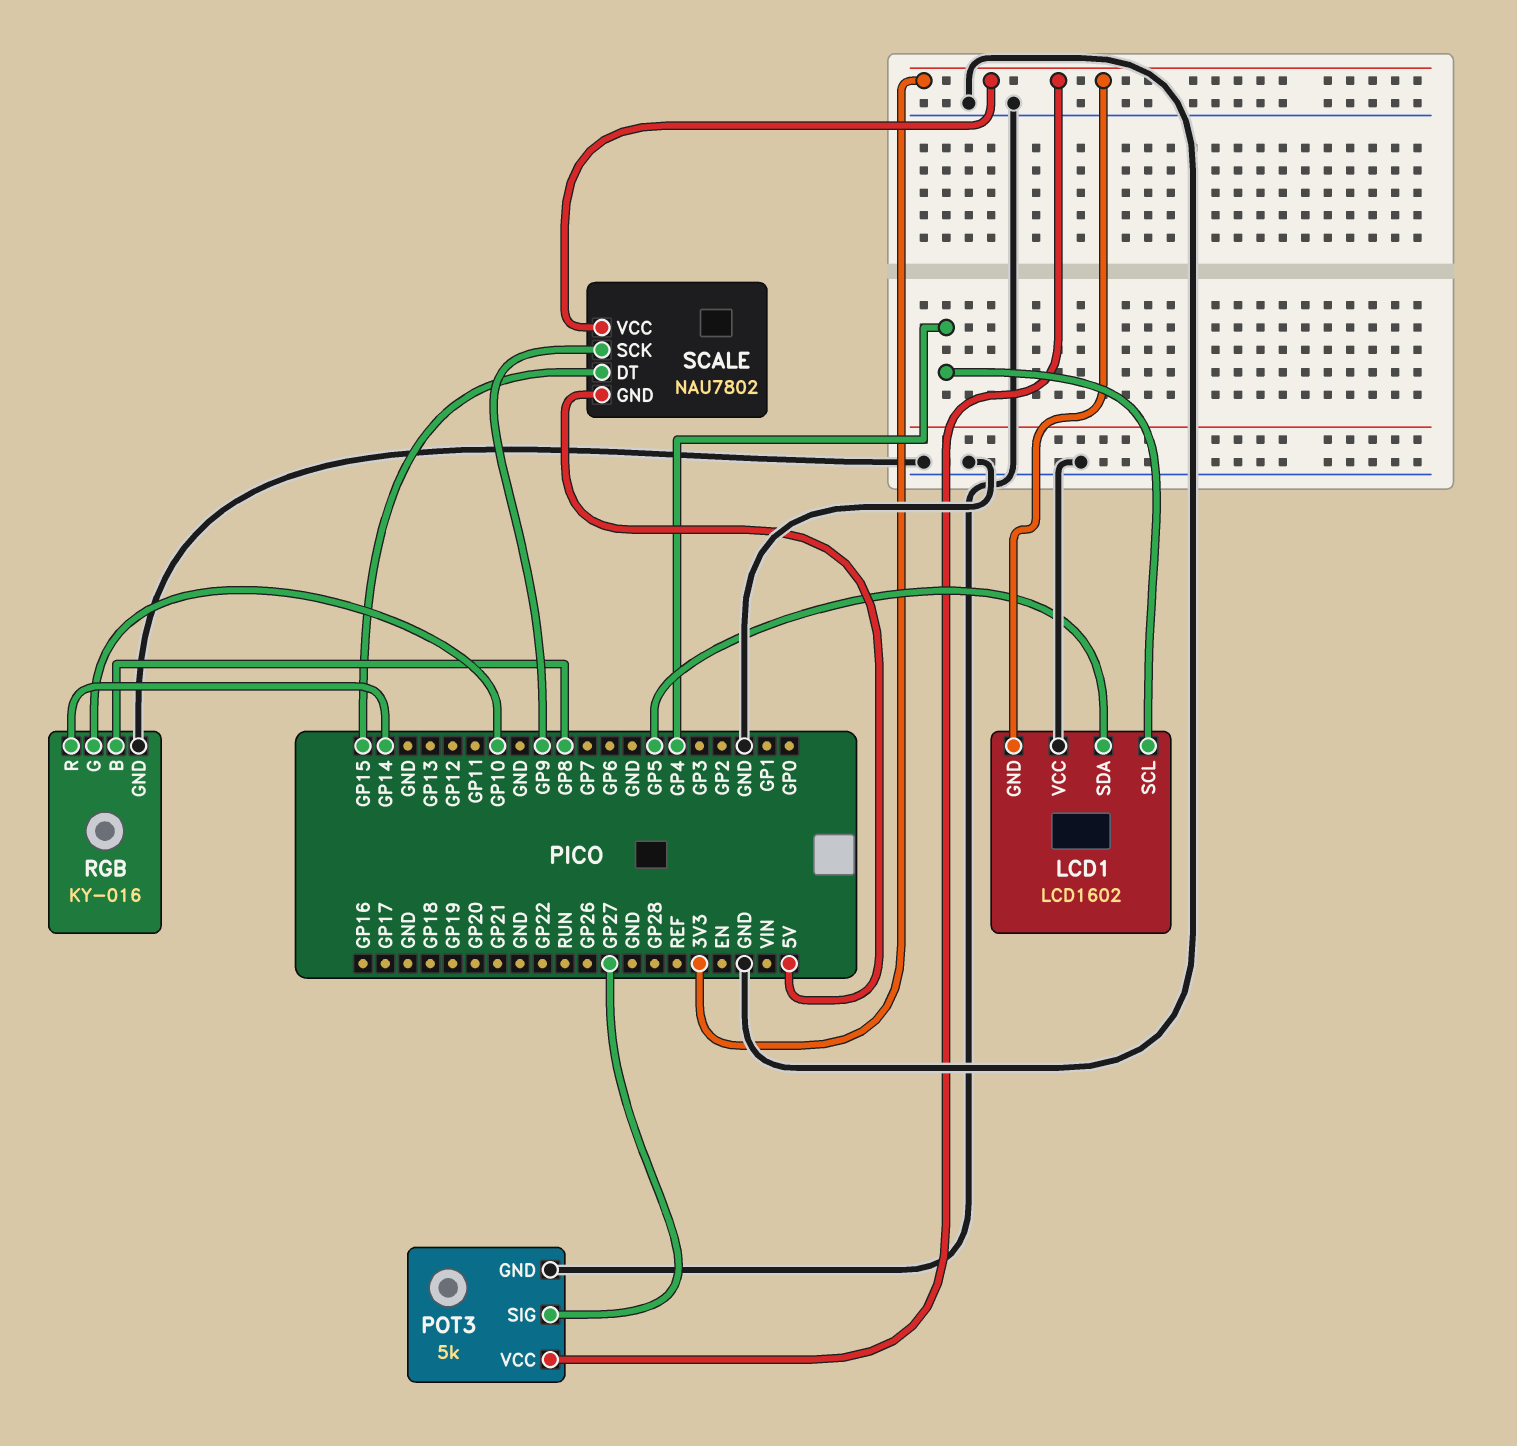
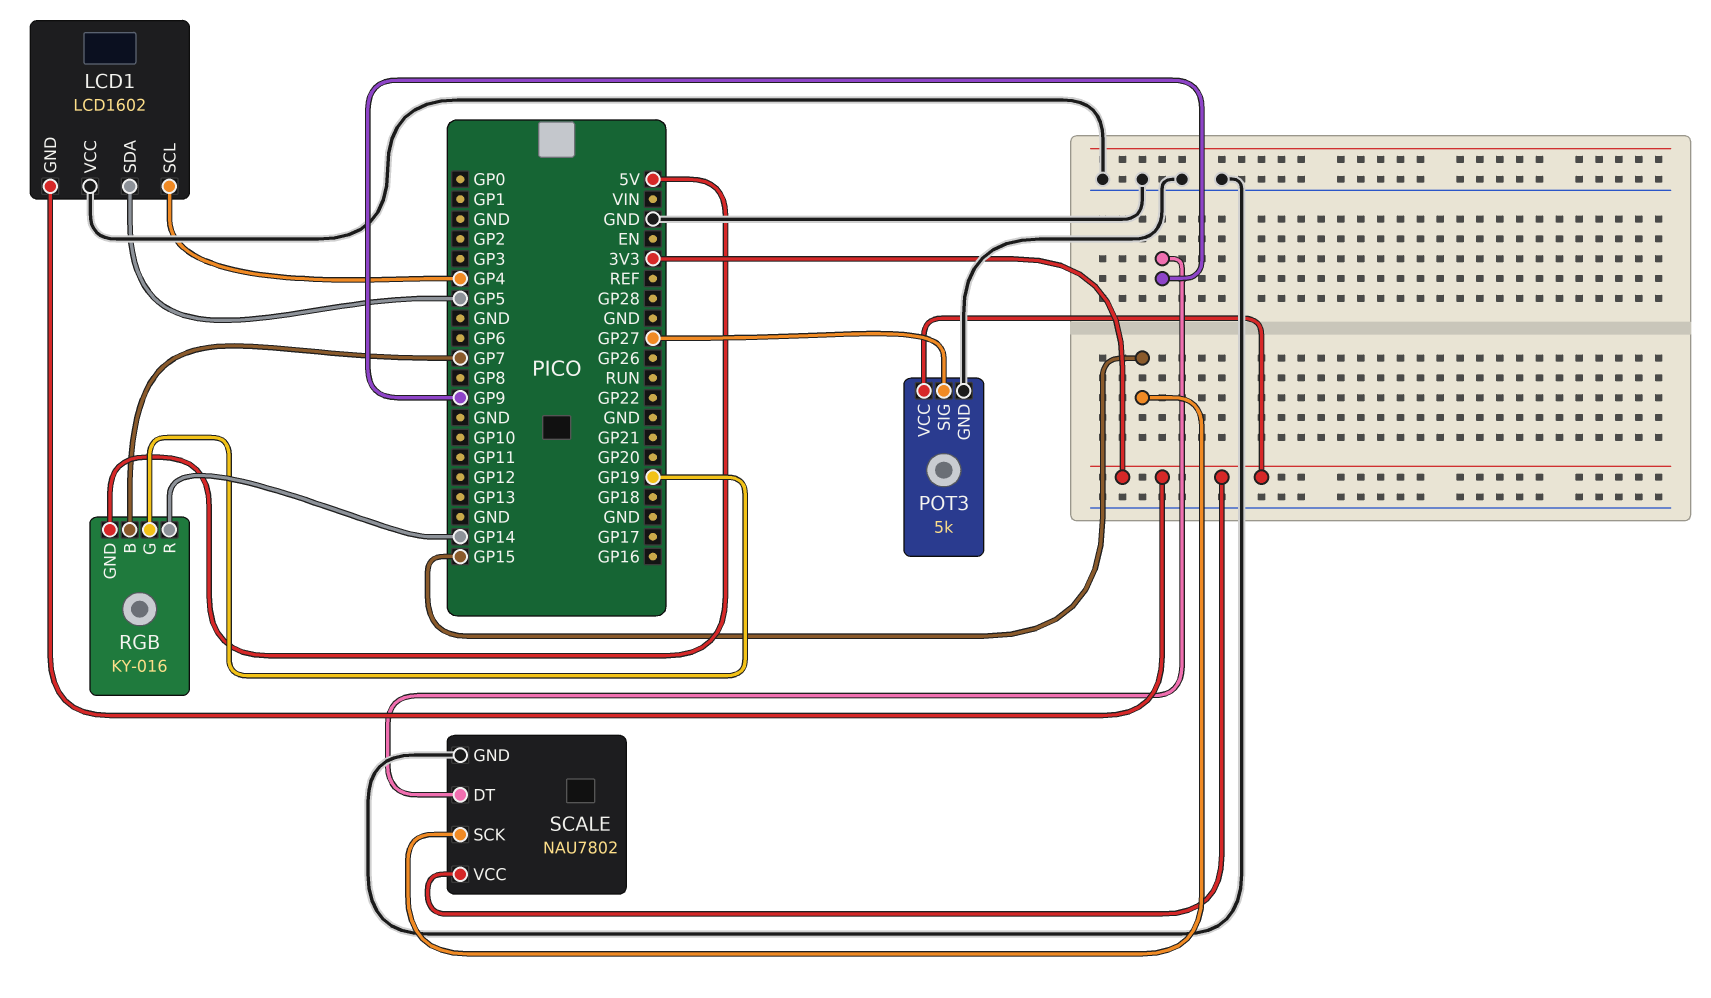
RGB pin B: GP8 -> GP7
RGB pin G: GP10 -> GP19
RGB pin GND: GND -> 5V
SCALE pin DT: GP15 -> GP9
SCALE pin GND: 5V -> GND
SCALE pin SCK: GP9 -> GP15

